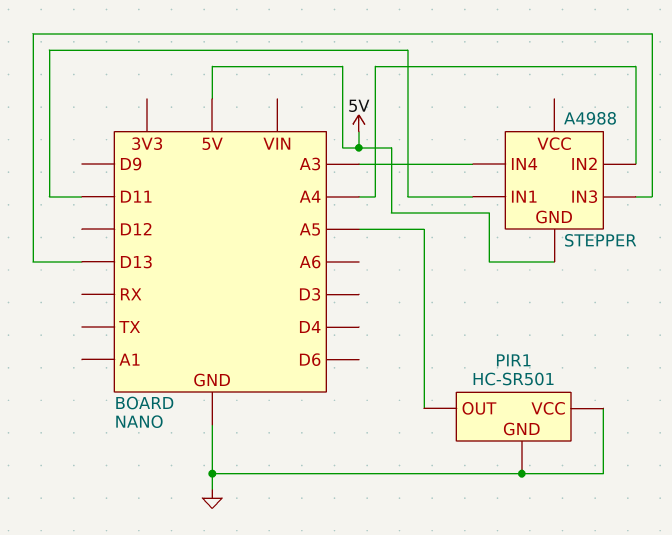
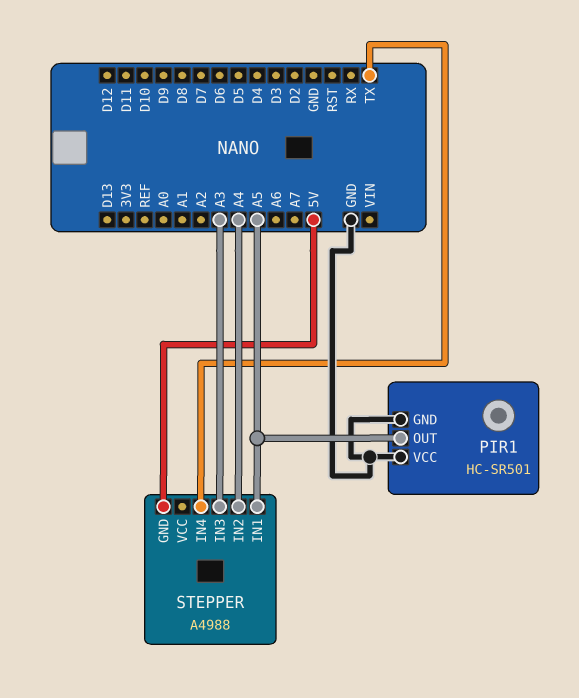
STEPPER pin IN1: D11 -> A5
STEPPER pin IN3: D13 -> A3
STEPPER pin IN4: A3 -> TX

